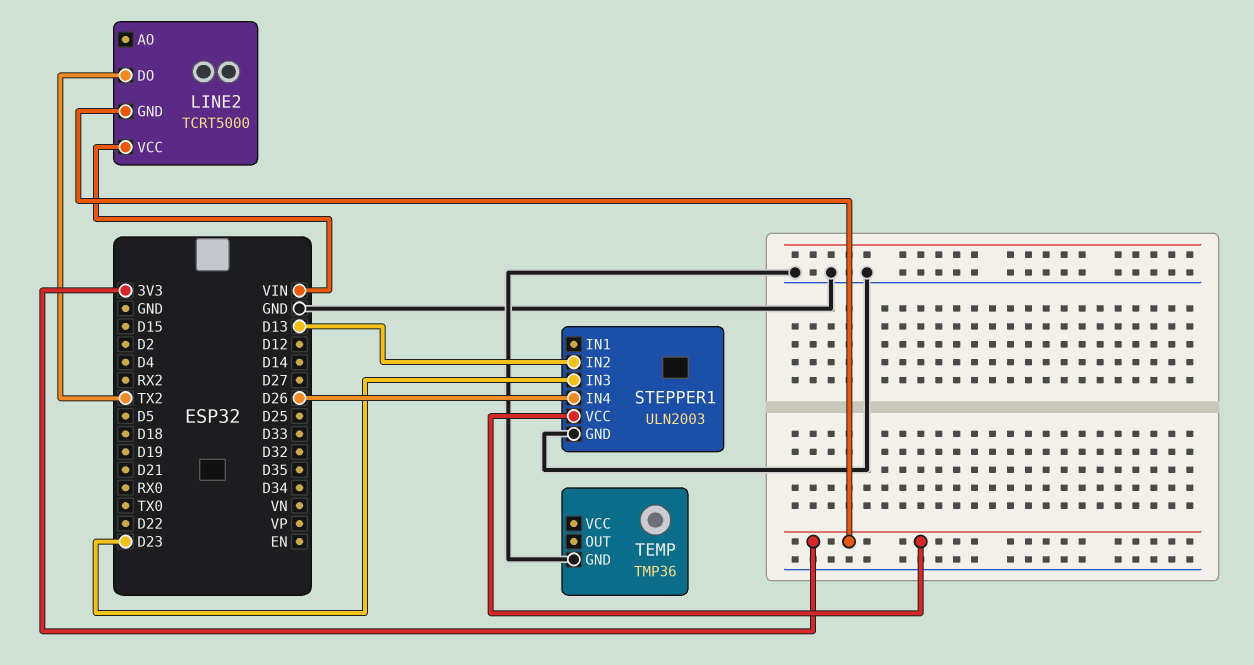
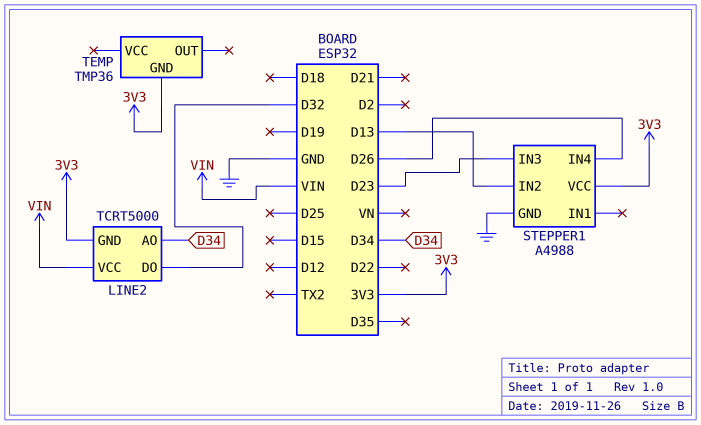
LINE2 pin AO: none -> D34
LINE2 pin DO: TX2 -> D32
STEPPER1: ULN2003 -> A4988
TEMP pin GND: GND -> 3V3

